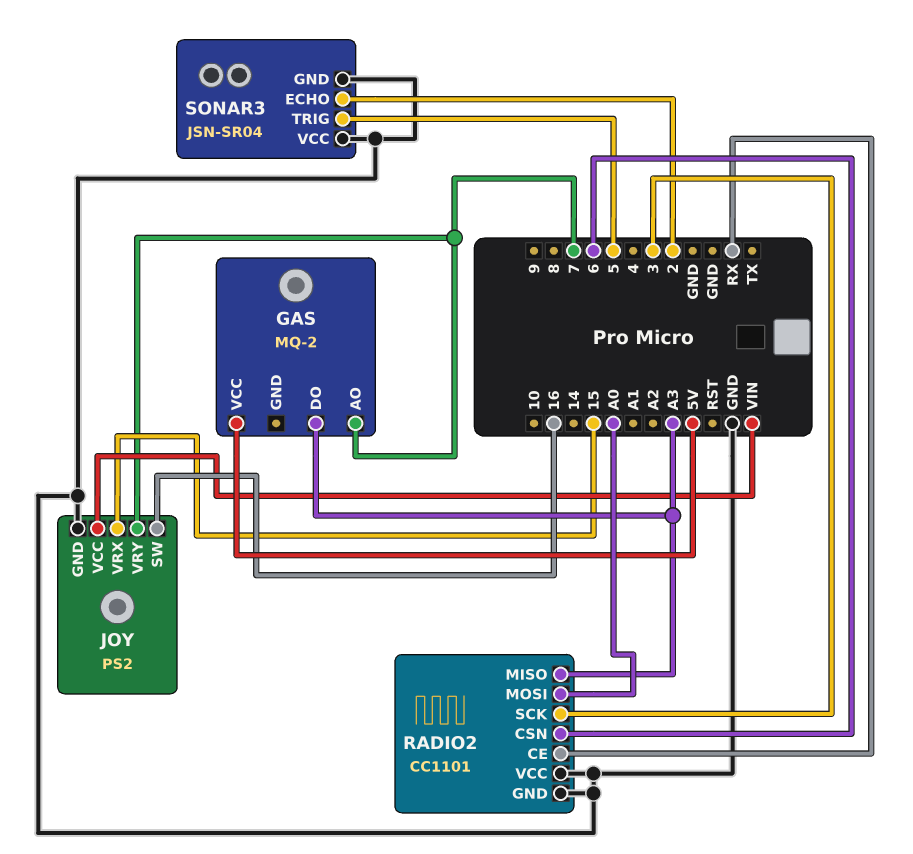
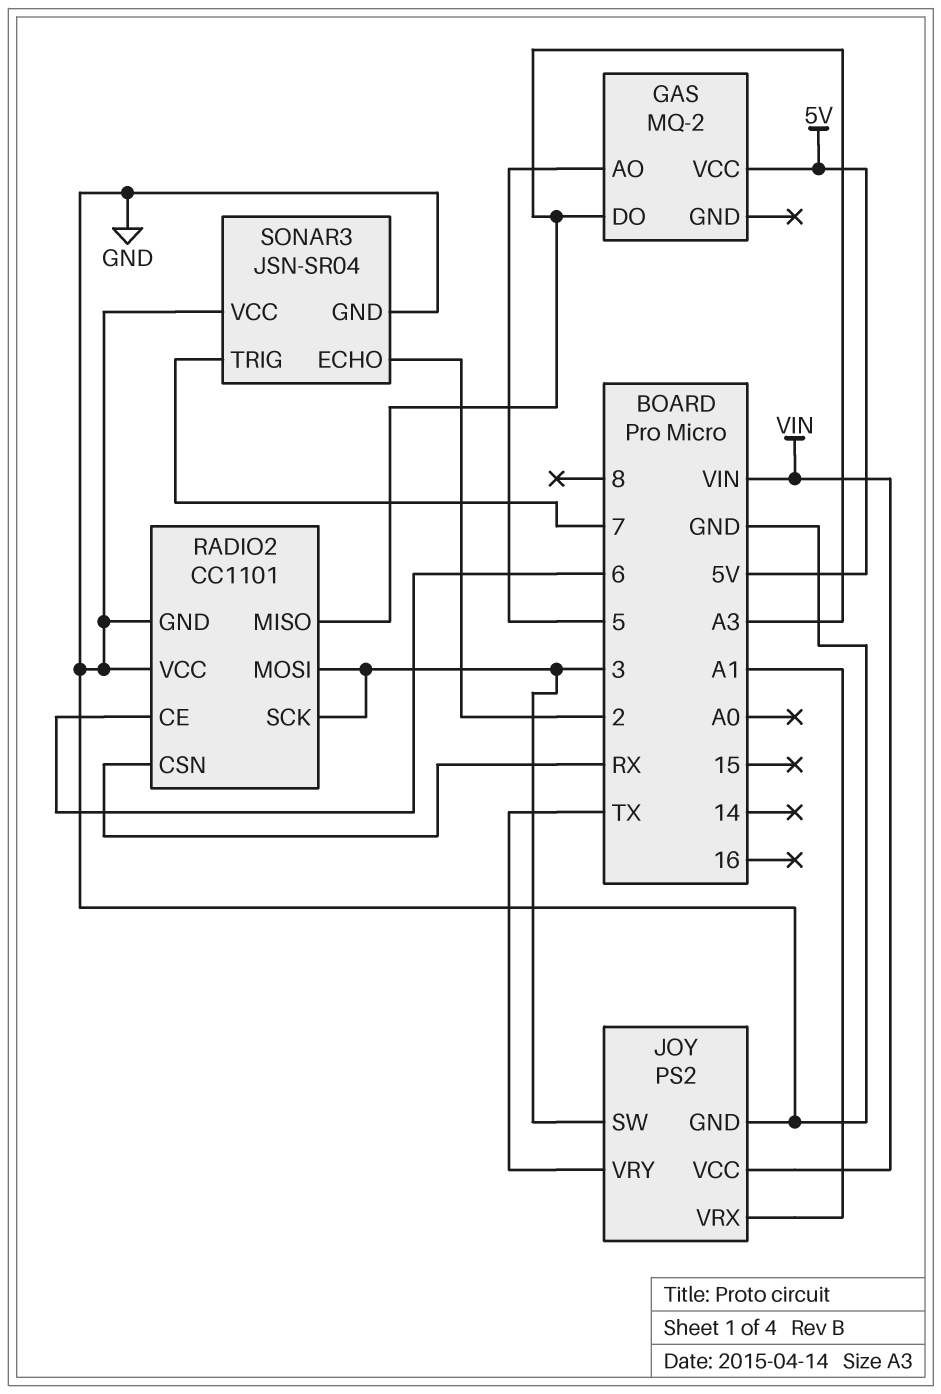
GAS pin AO: 7 -> 5
JOY pin SW: 16 -> 3
JOY pin VRX: 15 -> A1
JOY pin VRY: 7 -> TX
RADIO2 pin CE: RX -> 6
RADIO2 pin CSN: 6 -> RX
RADIO2 pin MOSI: A0 -> 3
SONAR3 pin TRIG: 5 -> 7

